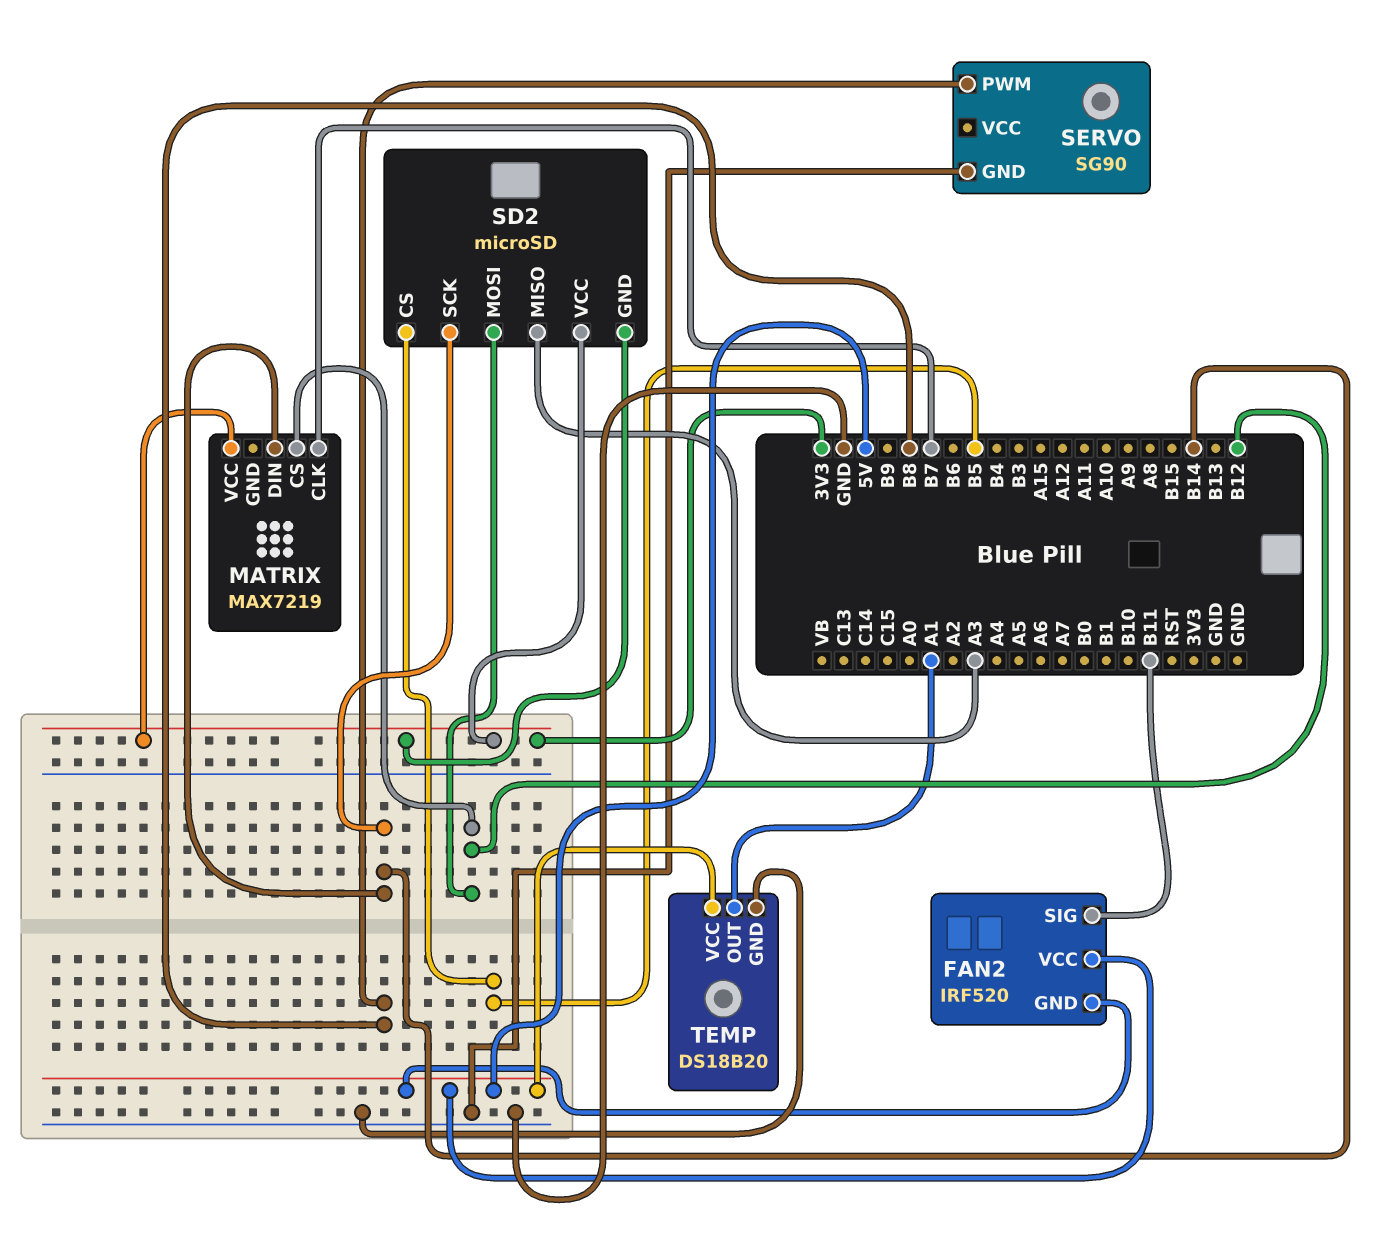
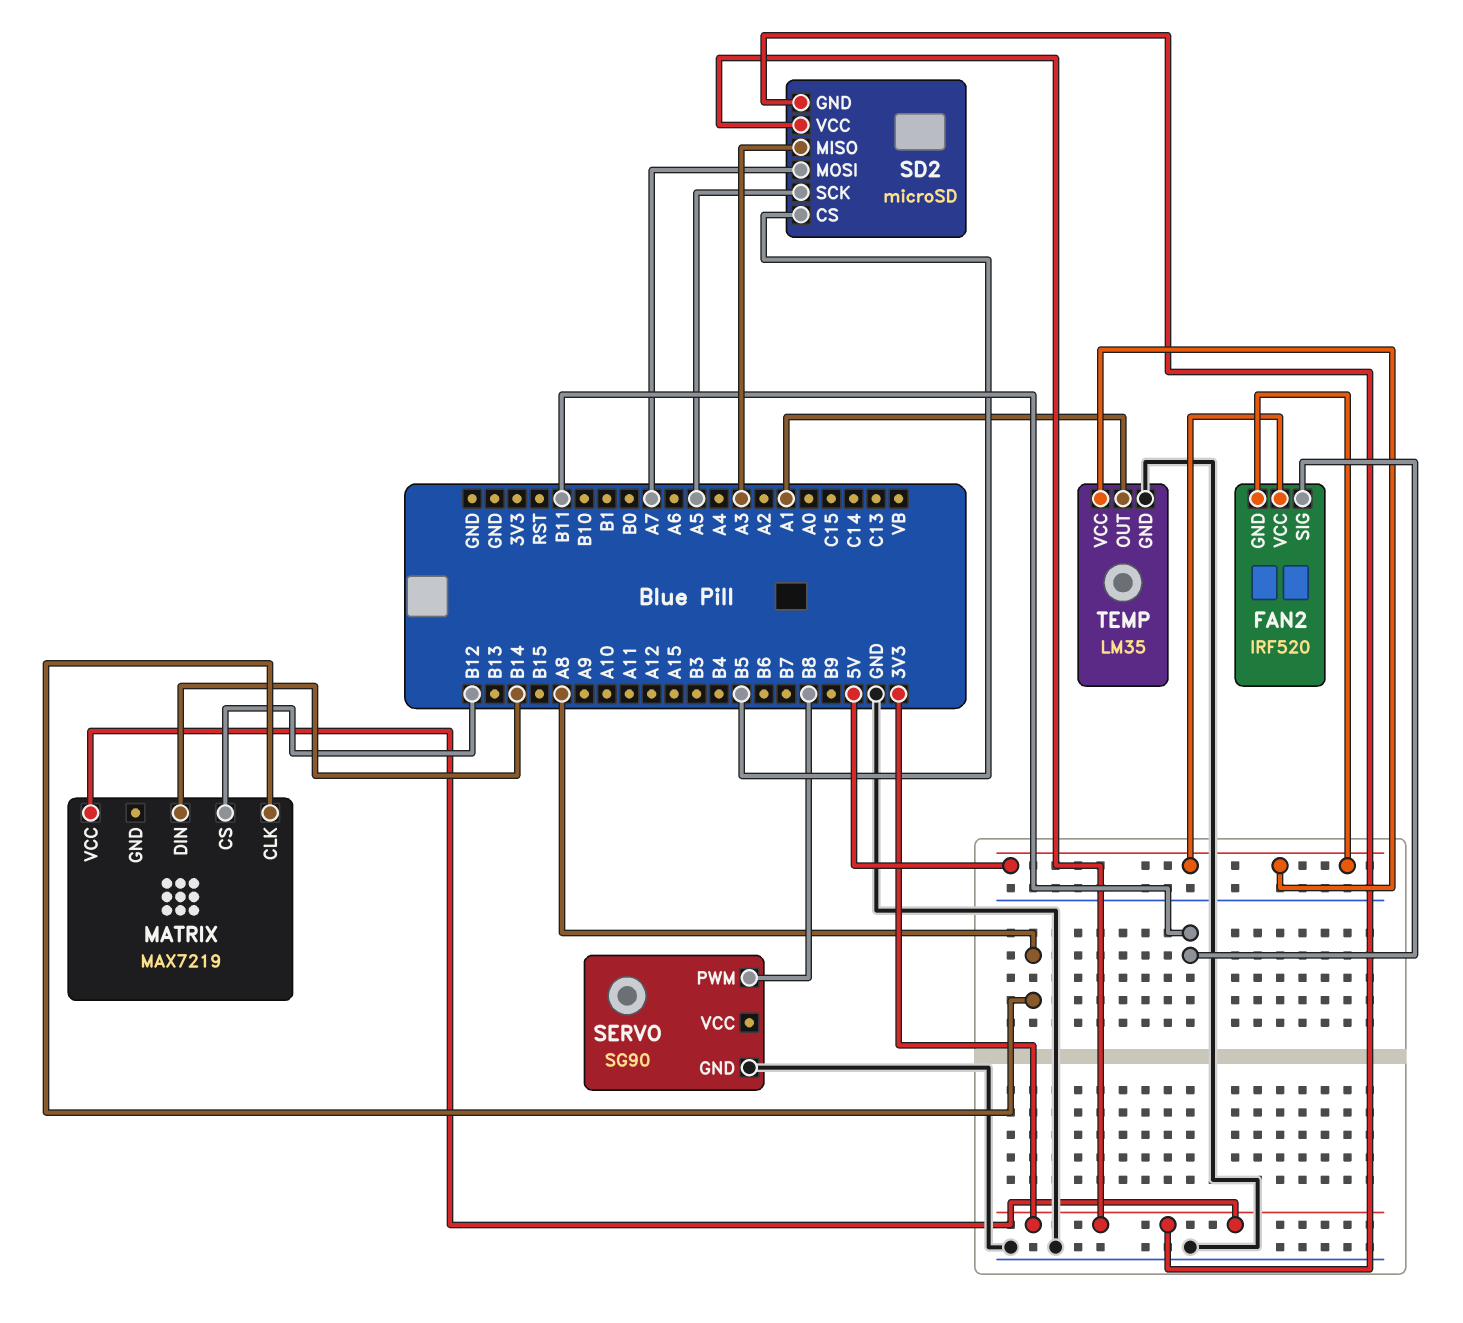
MATRIX pin CLK: B7 -> A8
SD2 pin MOSI: B12 -> A7
SD2 pin SCK: B14 -> A5
TEMP: DS18B20 -> LM35

